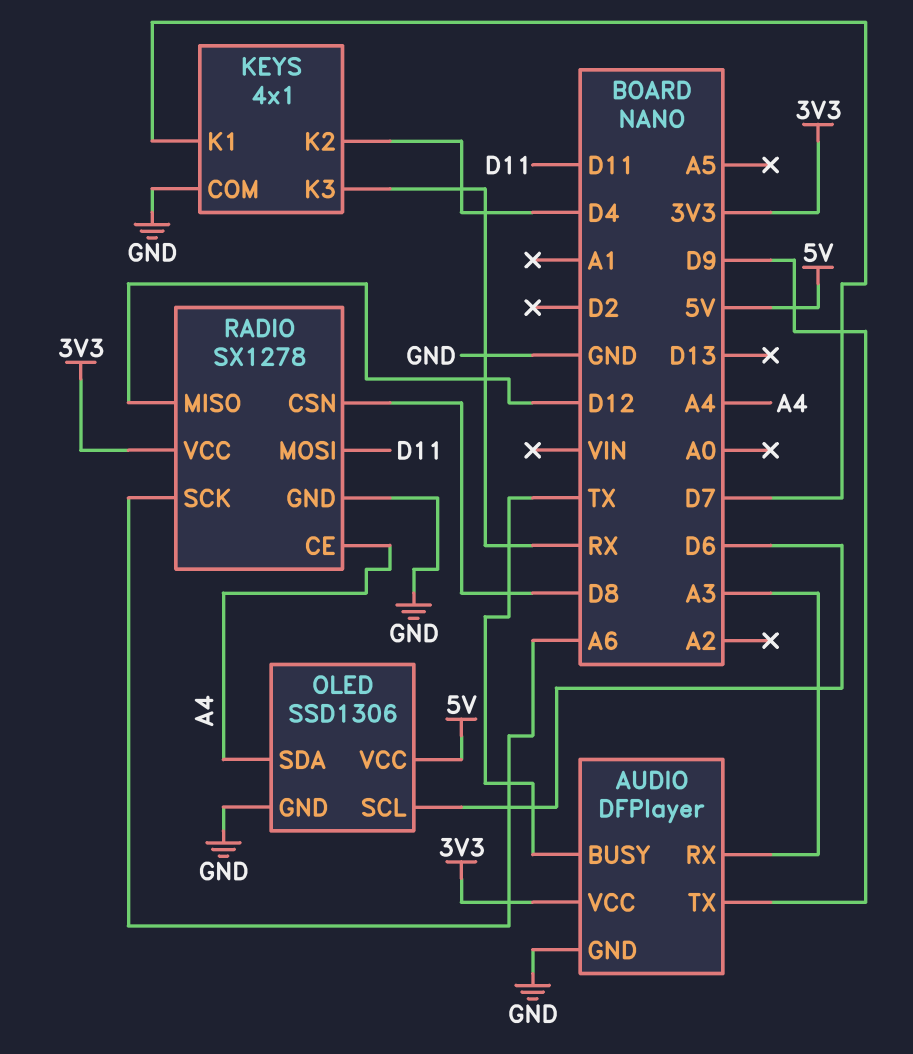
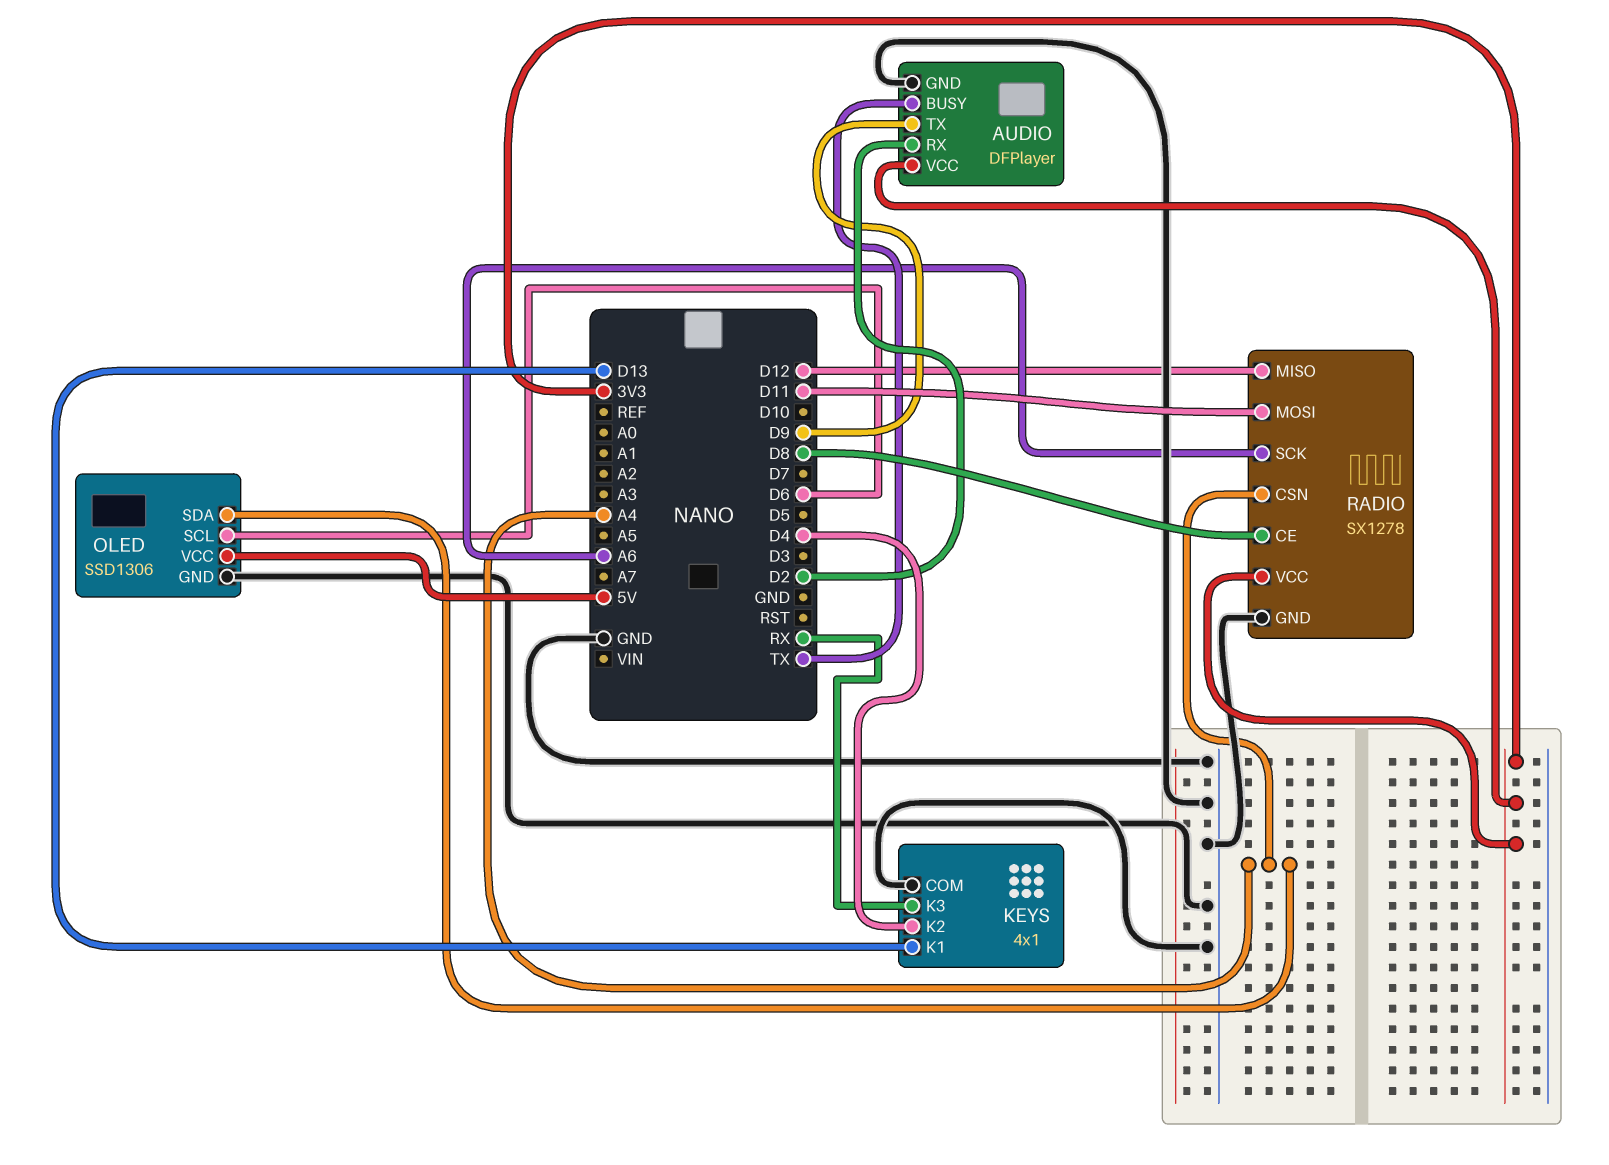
AUDIO pin RX: A3 -> D2
KEYS pin K1: D7 -> D13
RADIO pin CE: A4 -> D8
RADIO pin CSN: D8 -> A4

